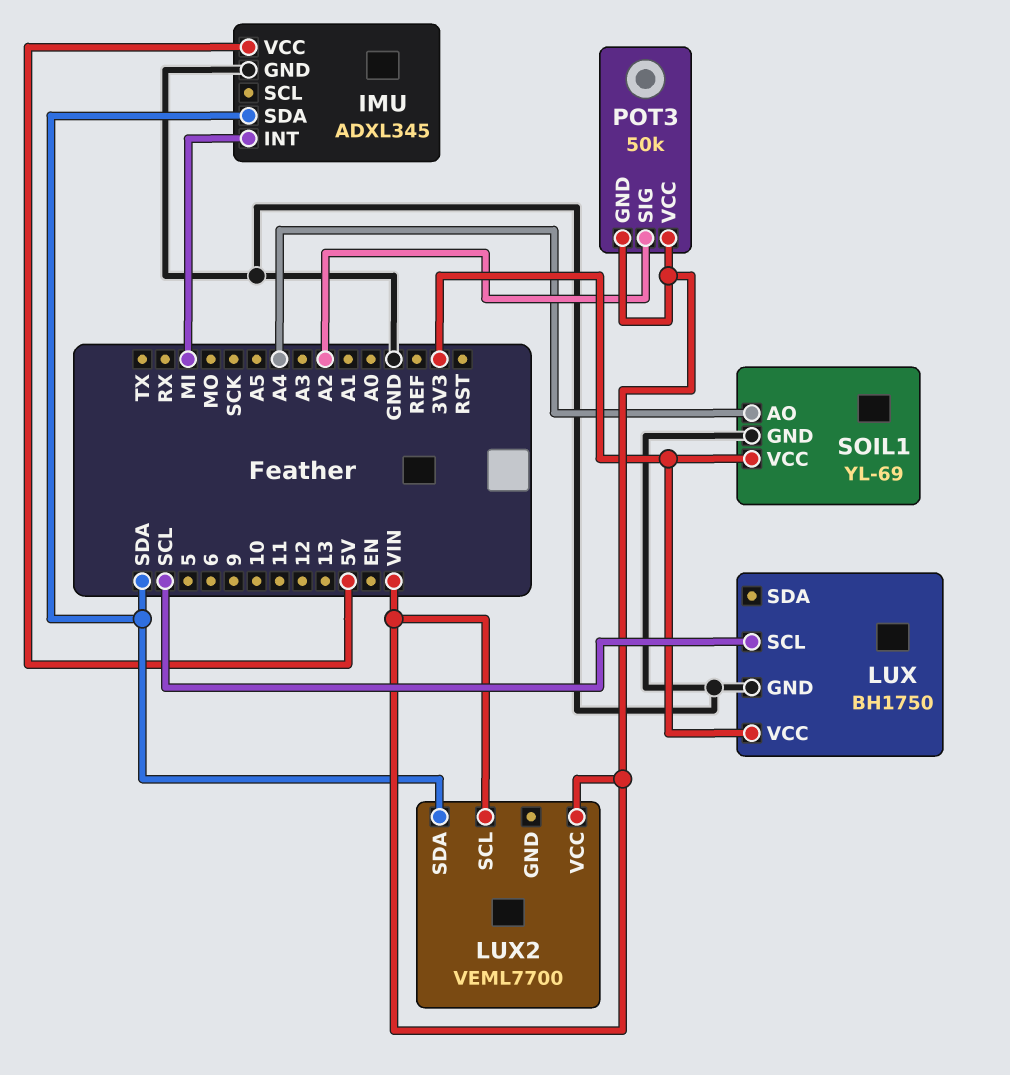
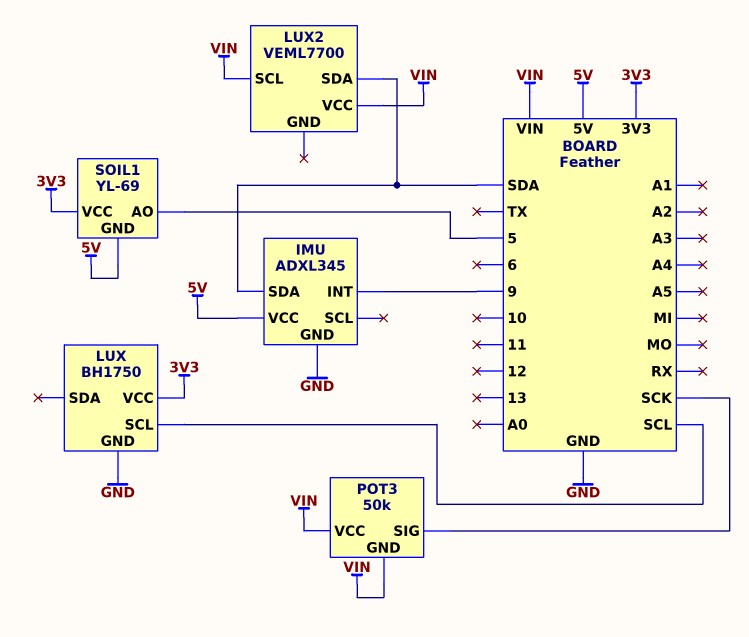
IMU pin INT: MI -> 9
POT3 pin SIG: A2 -> SCK
SOIL1 pin AO: A4 -> 5
SOIL1 pin GND: GND -> 5V

